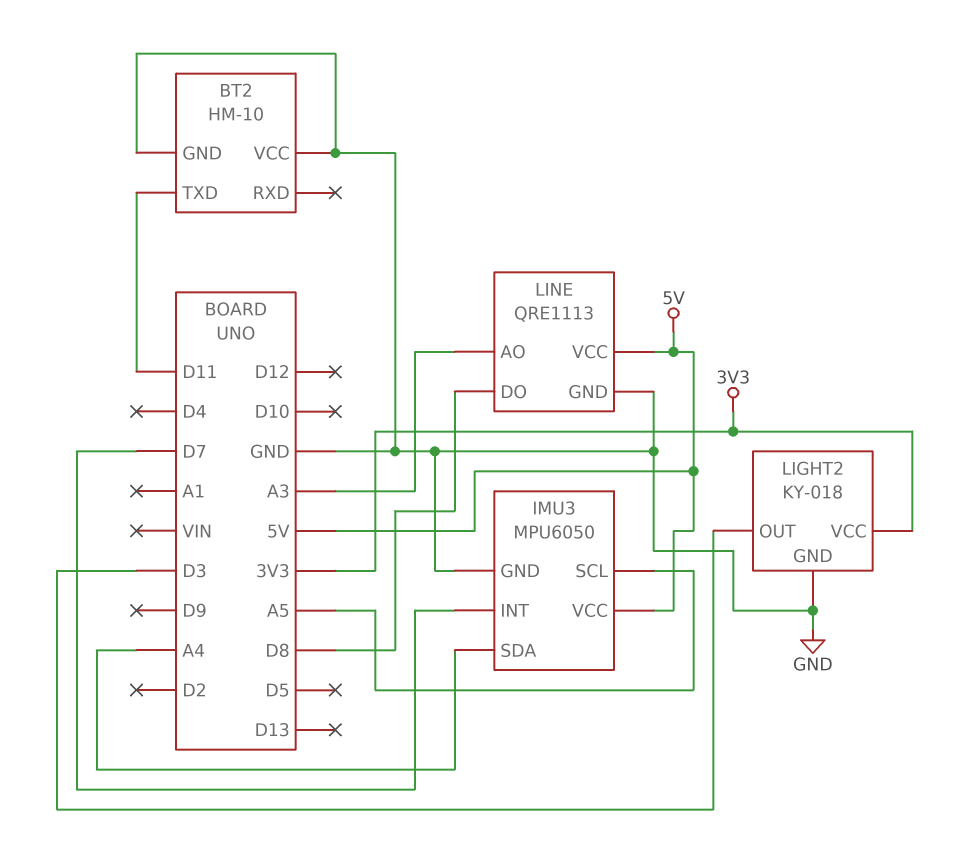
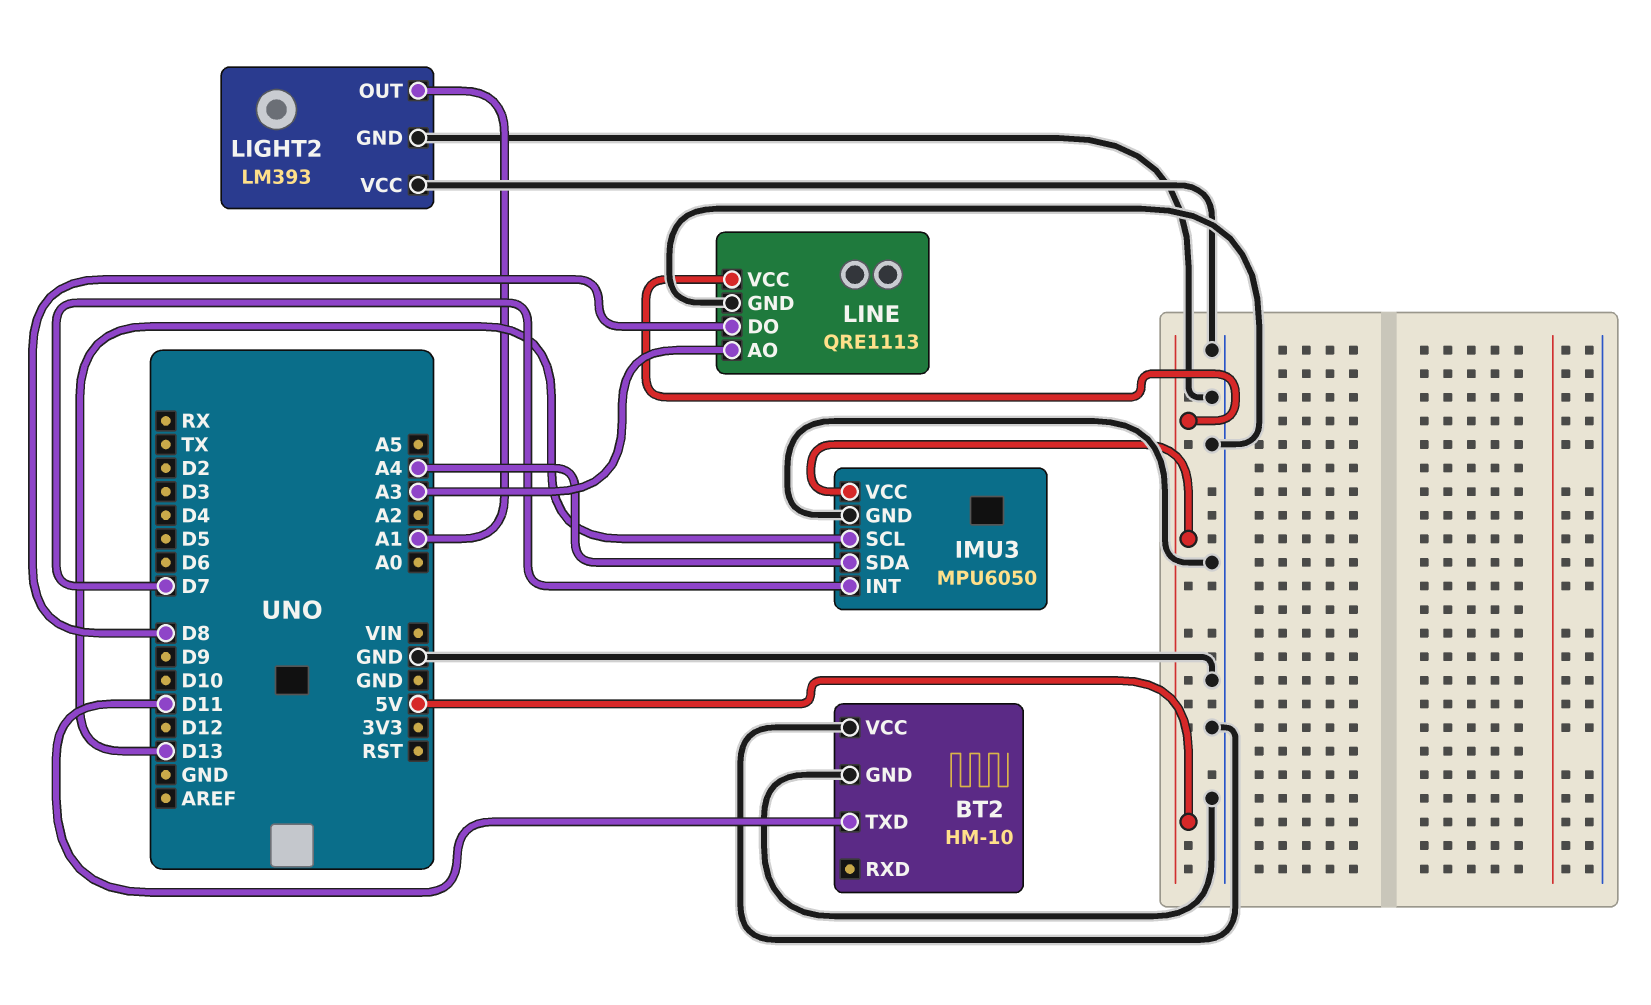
IMU3 pin SCL: A5 -> D13
LIGHT2: KY-018 -> LM393
LIGHT2 pin OUT: D3 -> A1
LIGHT2 pin VCC: 3V3 -> GND

